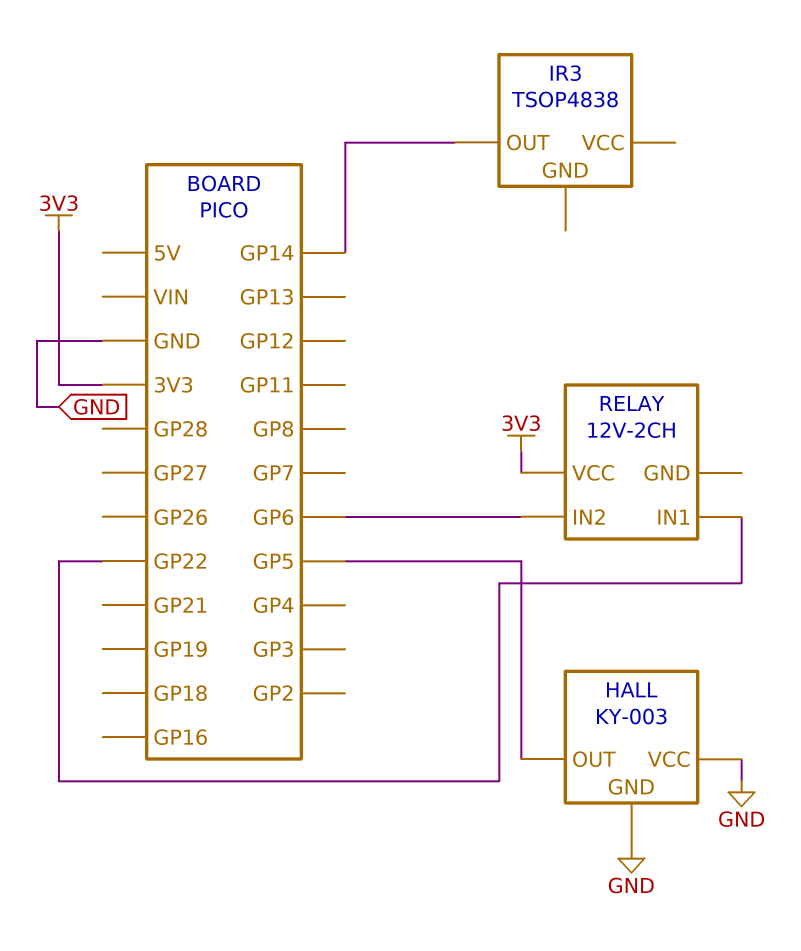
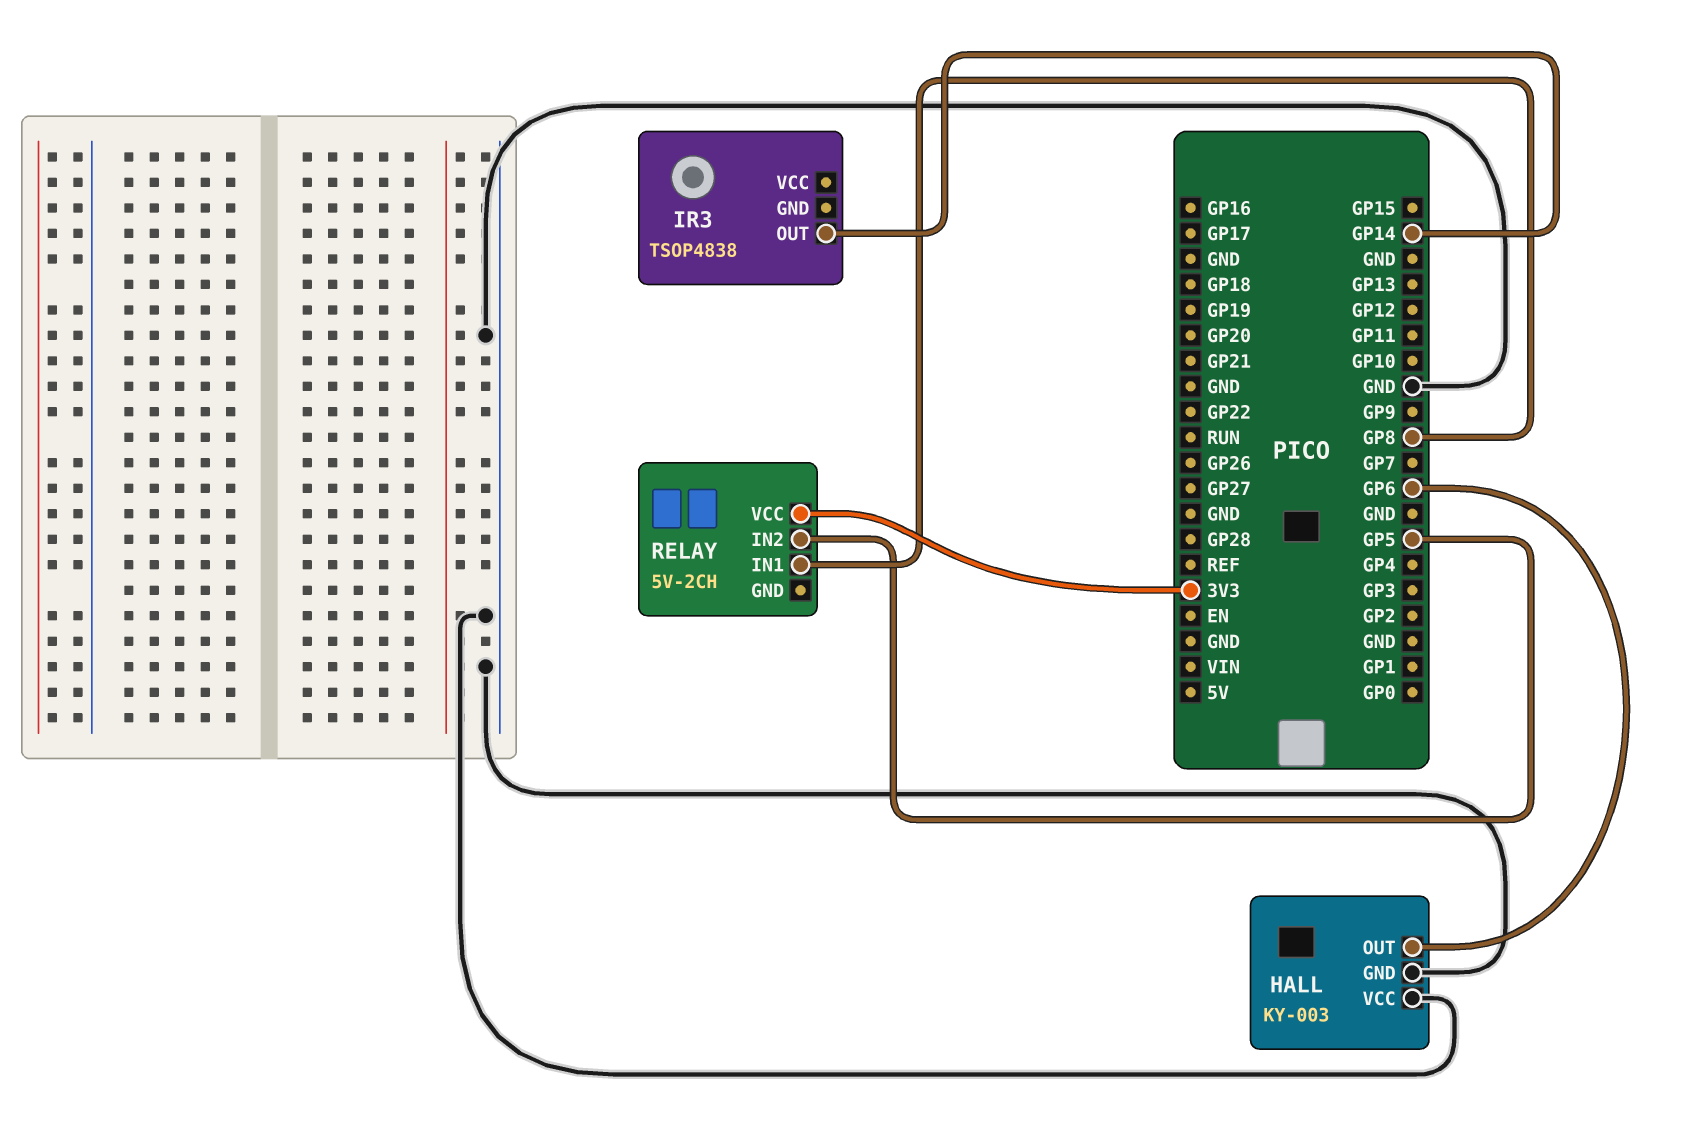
HALL pin OUT: GP5 -> GP6
RELAY: 12V-2CH -> 5V-2CH
RELAY pin IN1: GP22 -> GP8
RELAY pin IN2: GP6 -> GP5

